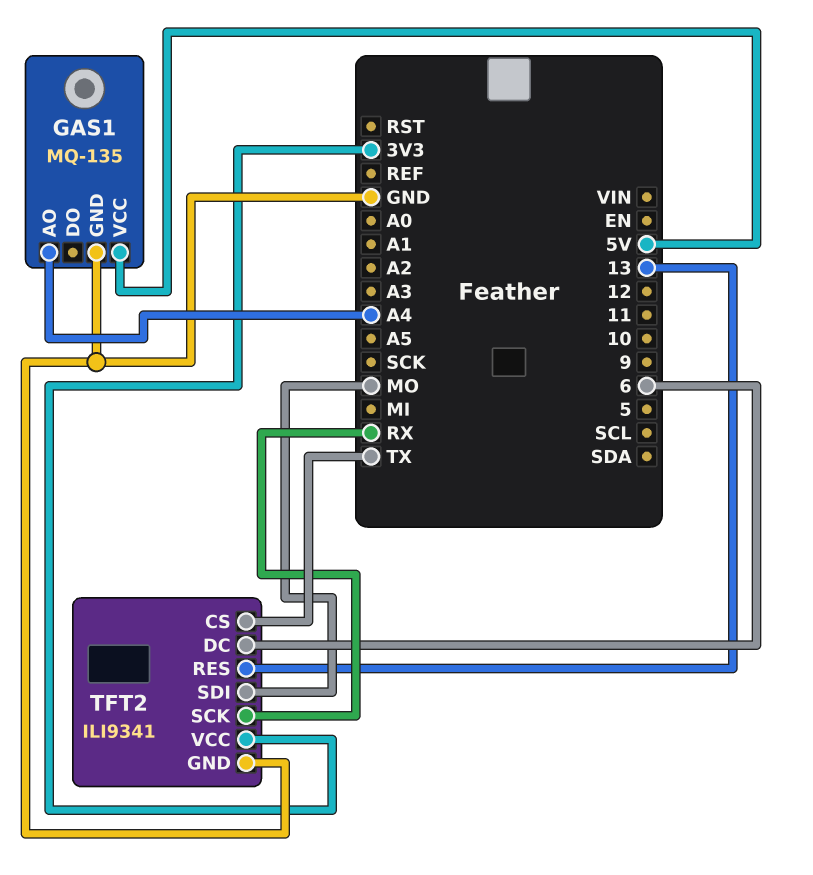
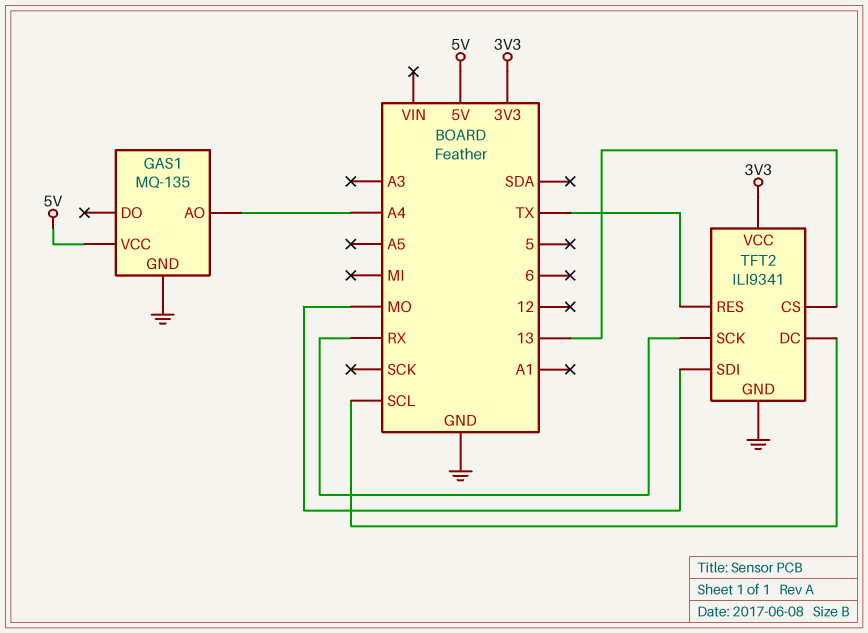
TFT2 pin CS: TX -> 13
TFT2 pin DC: 6 -> SCL
TFT2 pin RES: 13 -> TX

